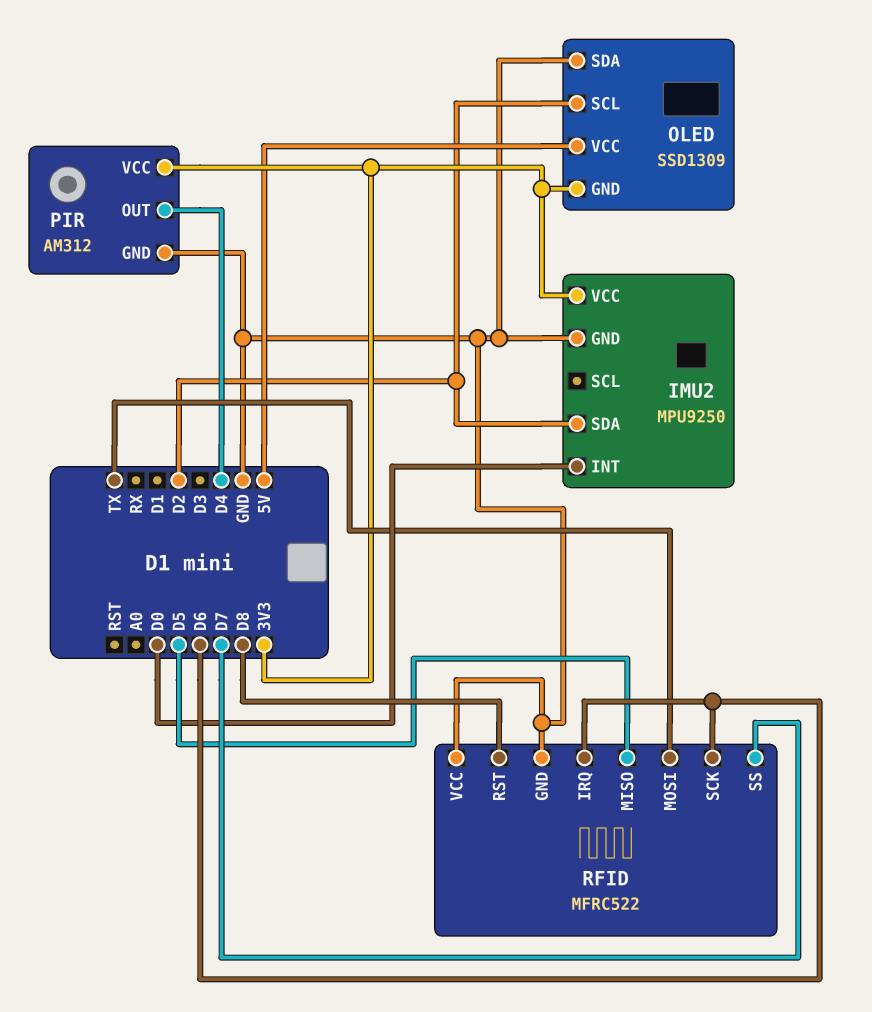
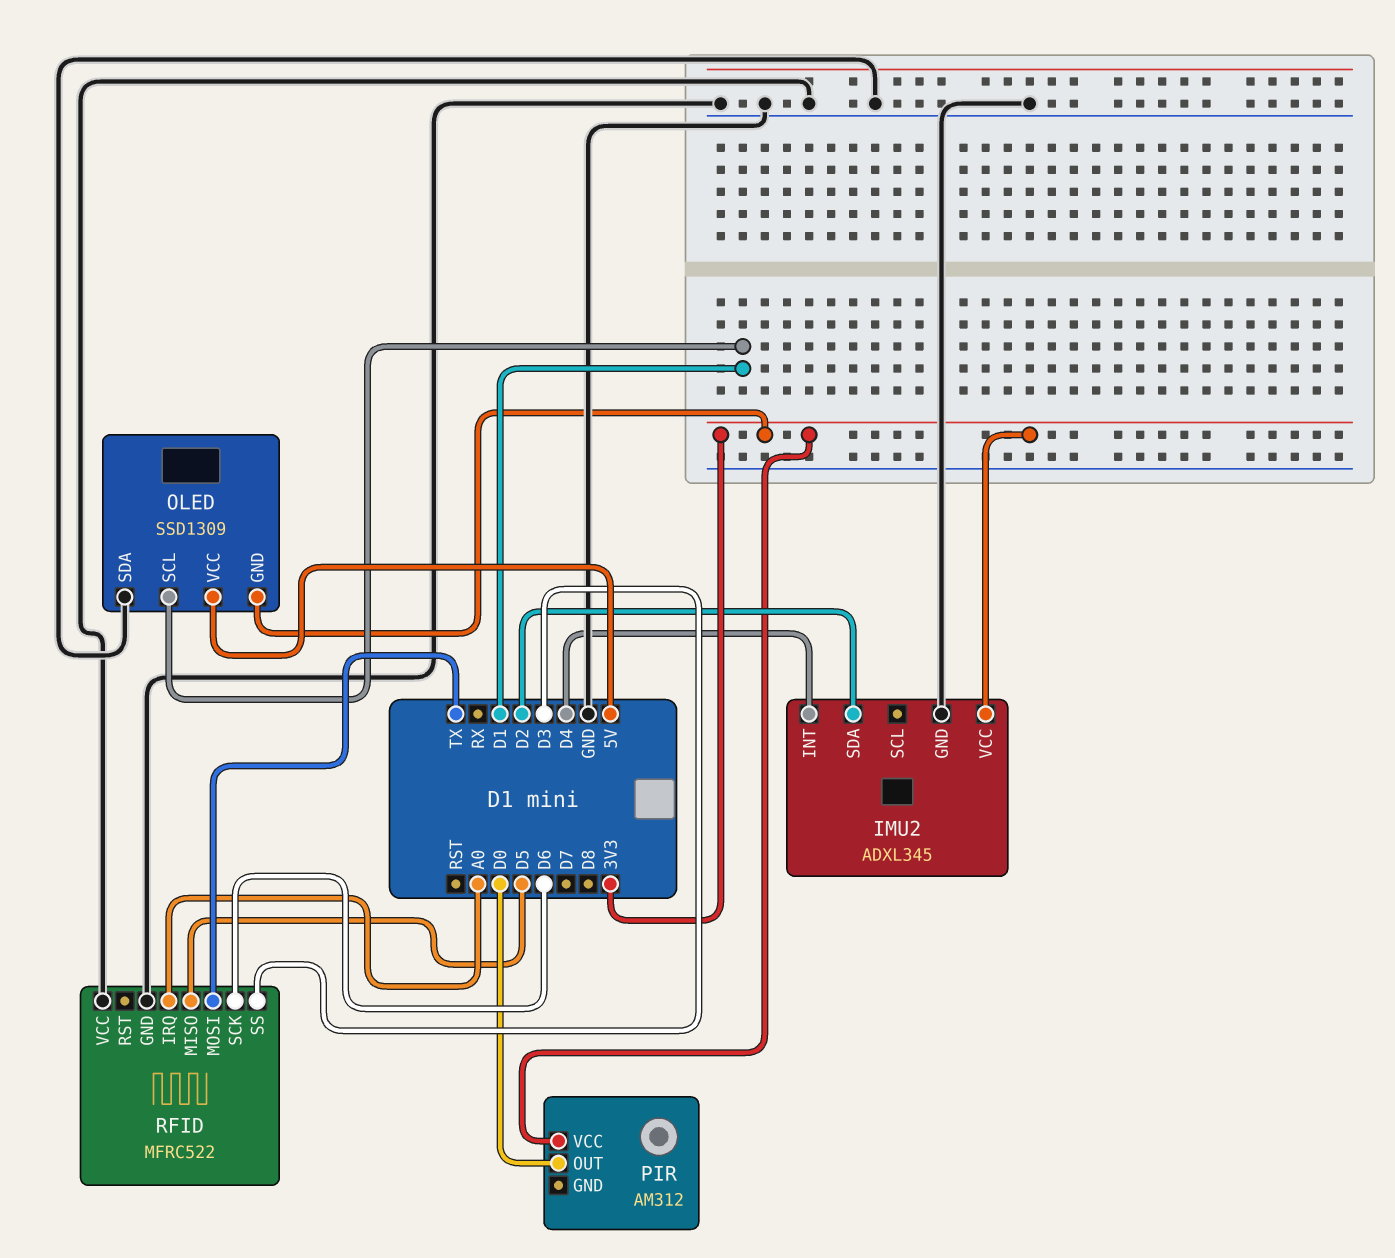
IMU2: MPU9250 -> ADXL345
IMU2 pin INT: D0 -> D4
OLED pin SCL: D2 -> D1
PIR pin GND: GND -> none
PIR pin OUT: D4 -> D0
RFID pin IRQ: D6 -> A0
RFID pin RST: D8 -> none
RFID pin SS: D7 -> D3

